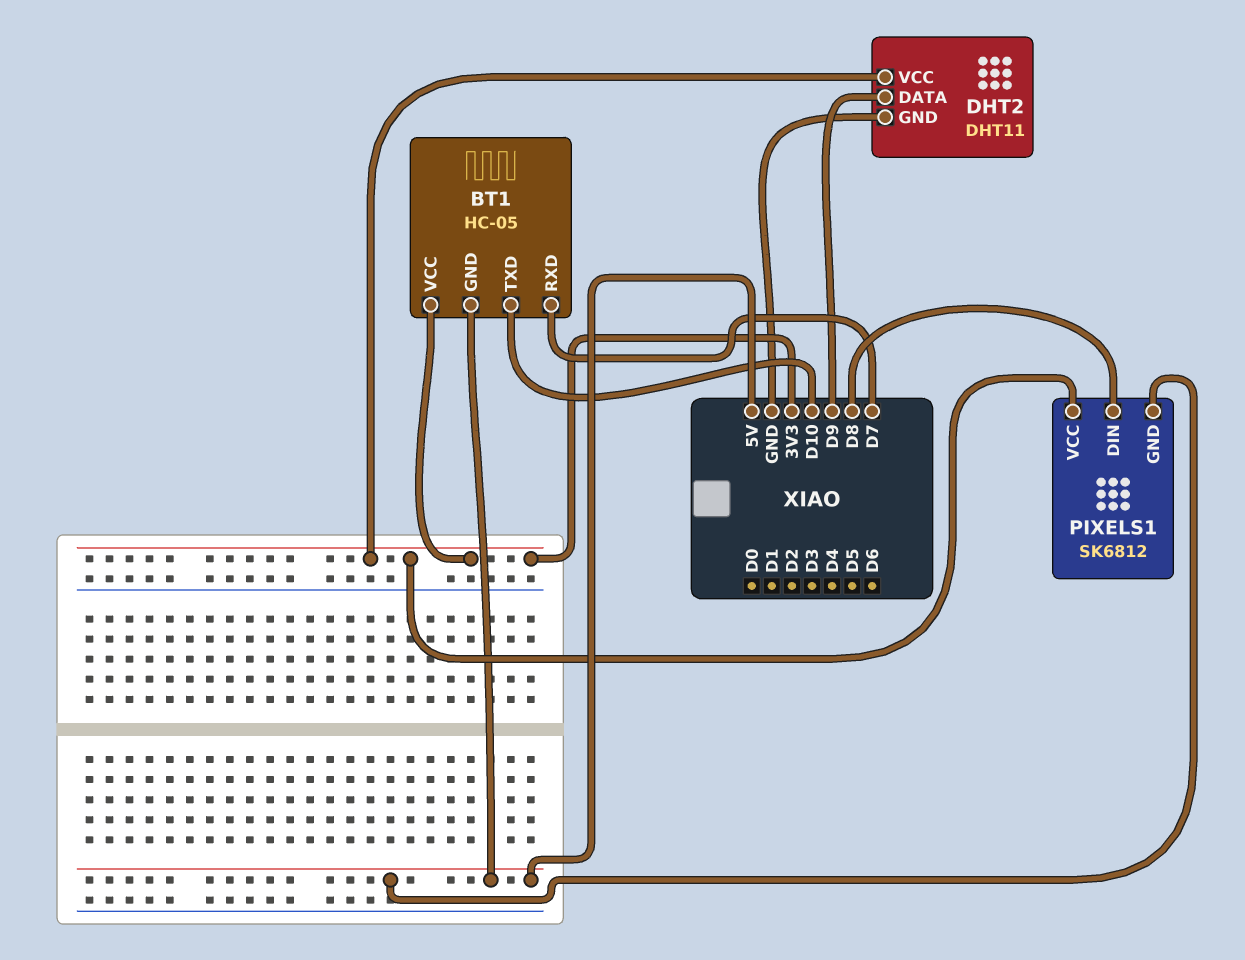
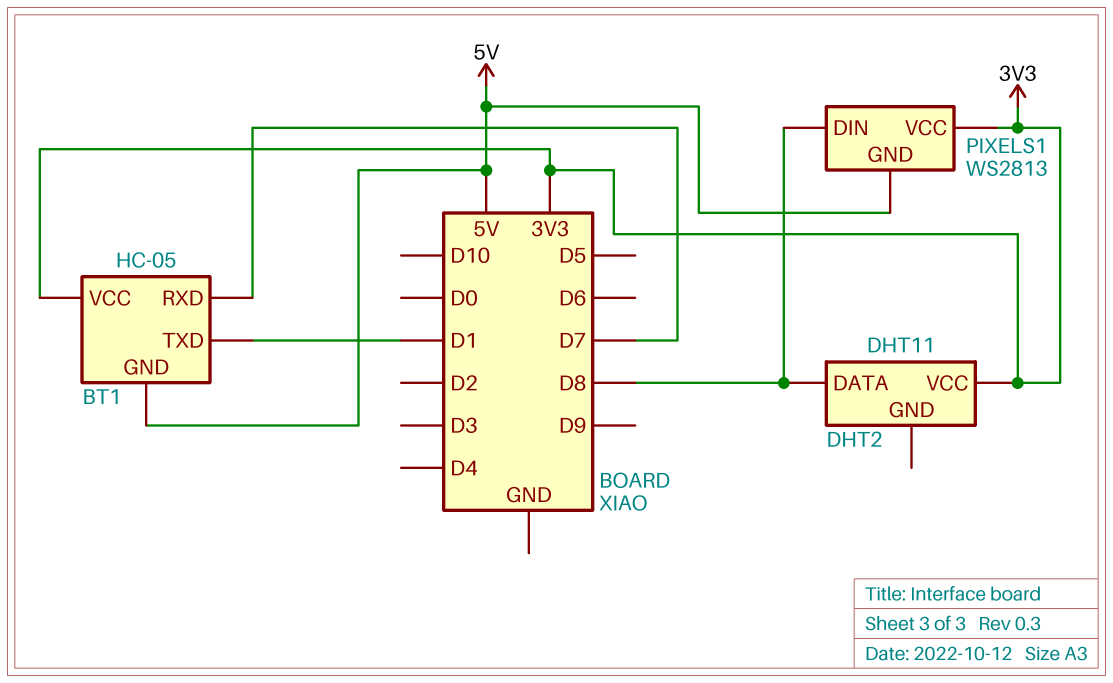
BT1 pin TXD: D10 -> D1
DHT2 pin DATA: D9 -> D8
DHT2 pin GND: GND -> none
PIXELS1: SK6812 -> WS2813

